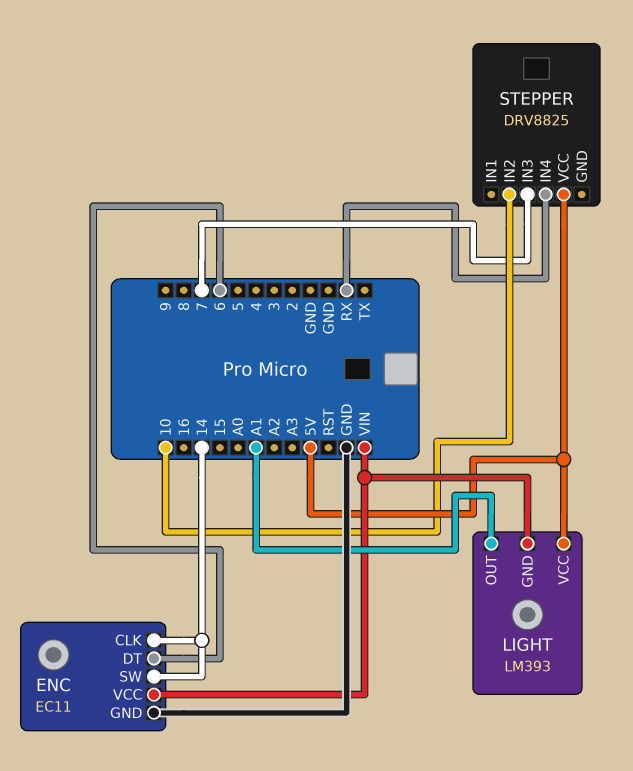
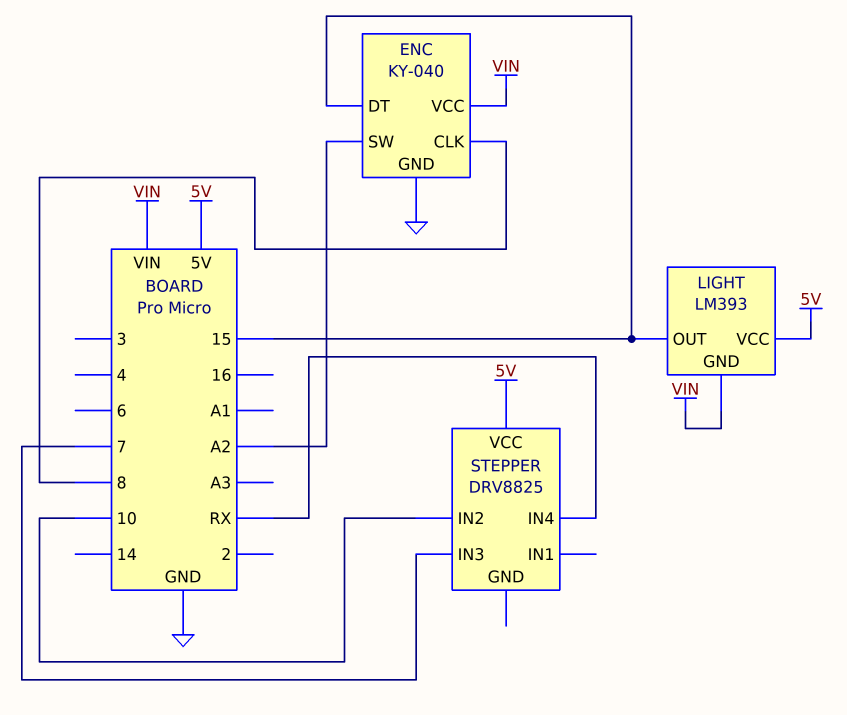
ENC: EC11 -> KY-040
ENC pin CLK: 14 -> 8
ENC pin DT: 6 -> 15
ENC pin SW: 14 -> A2
LIGHT pin OUT: A1 -> 15

